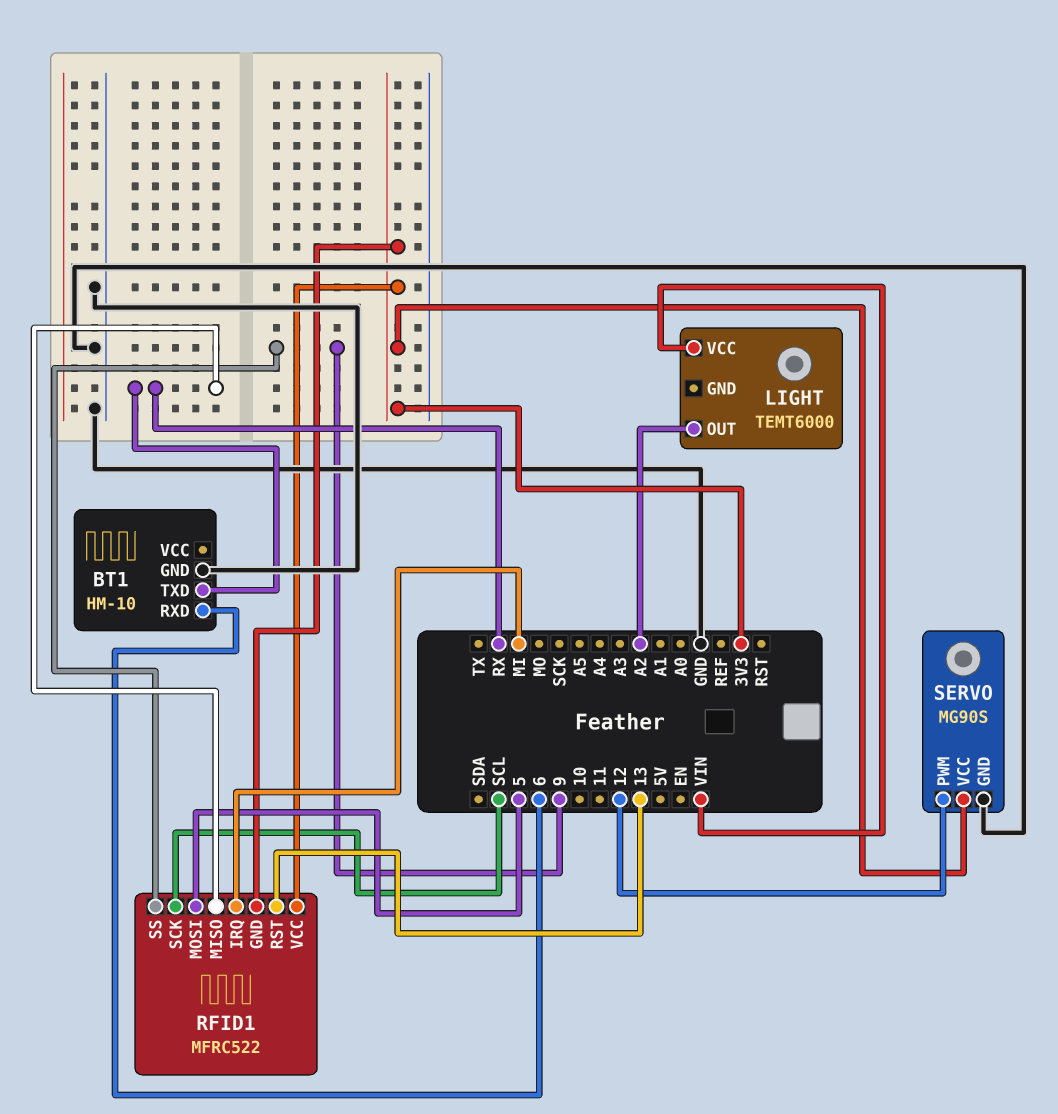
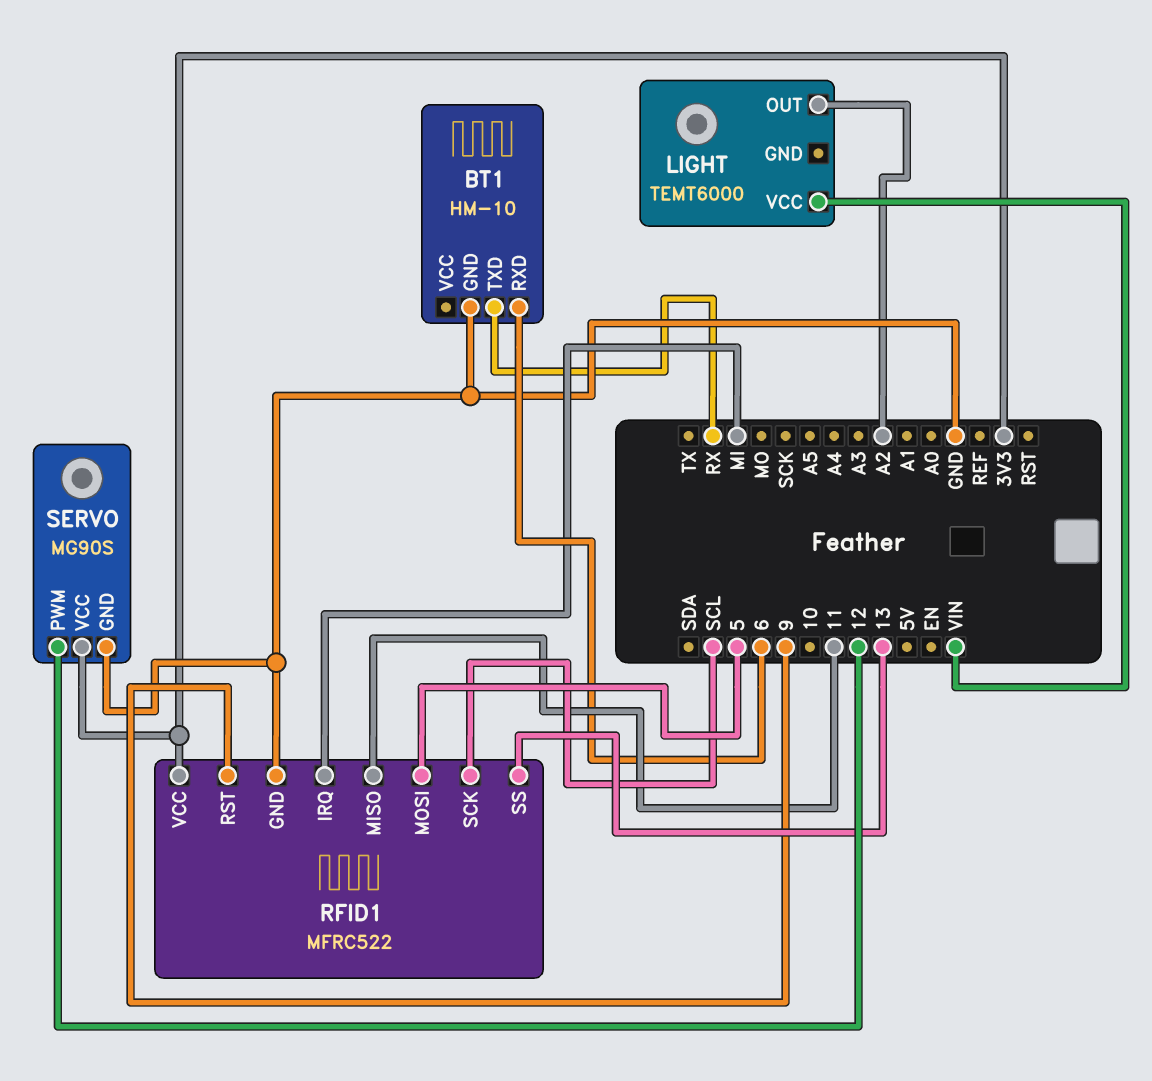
RFID1 pin GND: 3V3 -> GND
RFID1 pin MISO: RX -> 11
RFID1 pin RST: 13 -> 9
RFID1 pin SS: 9 -> 13

